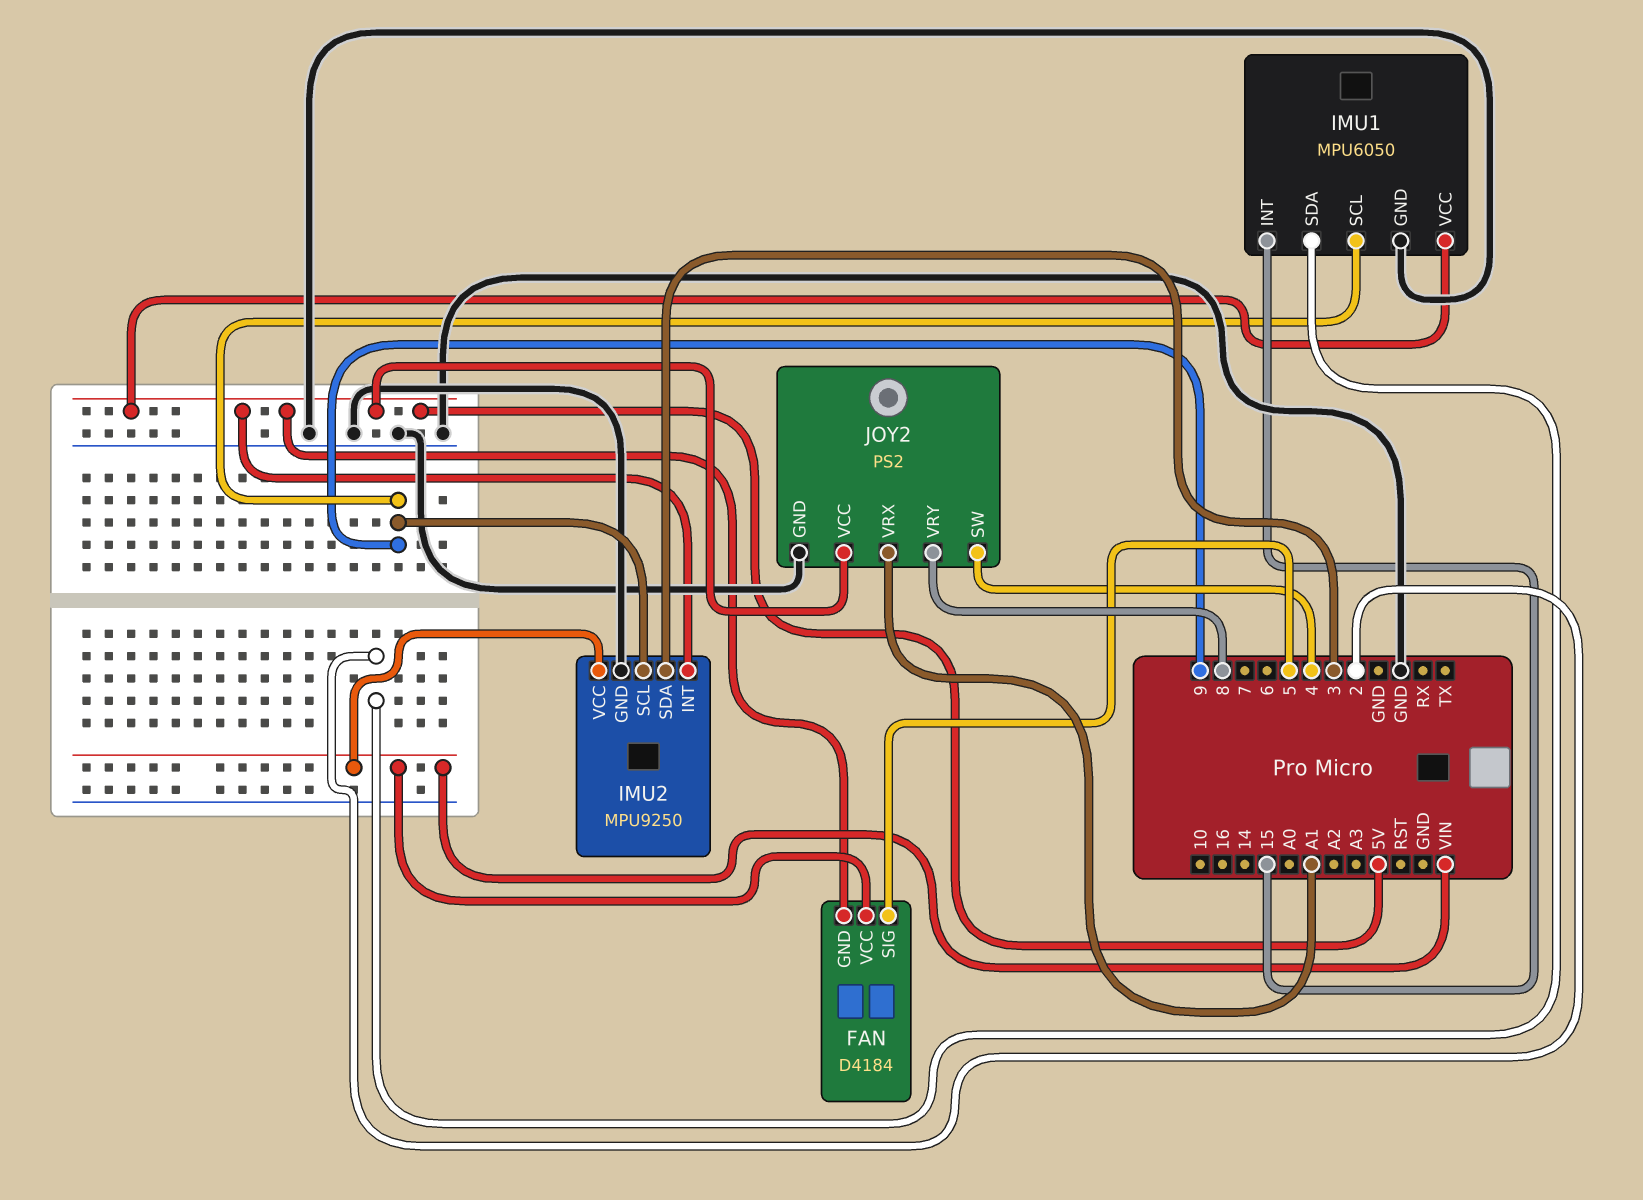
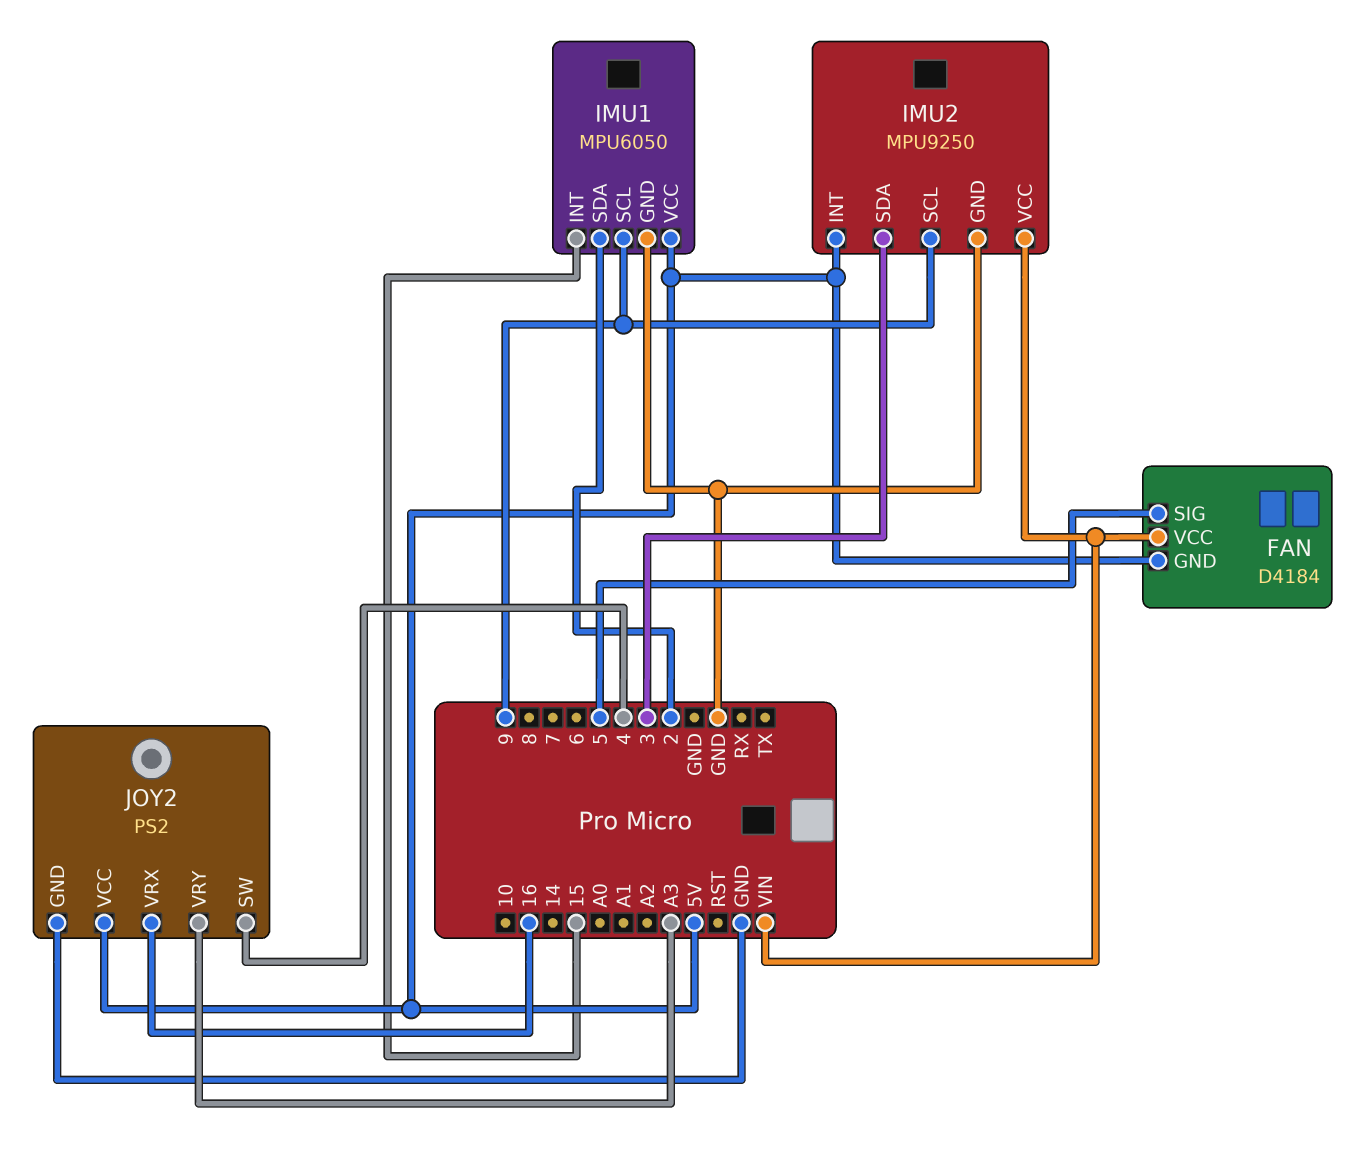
JOY2 pin VRX: A1 -> 16
JOY2 pin VRY: 8 -> A3

